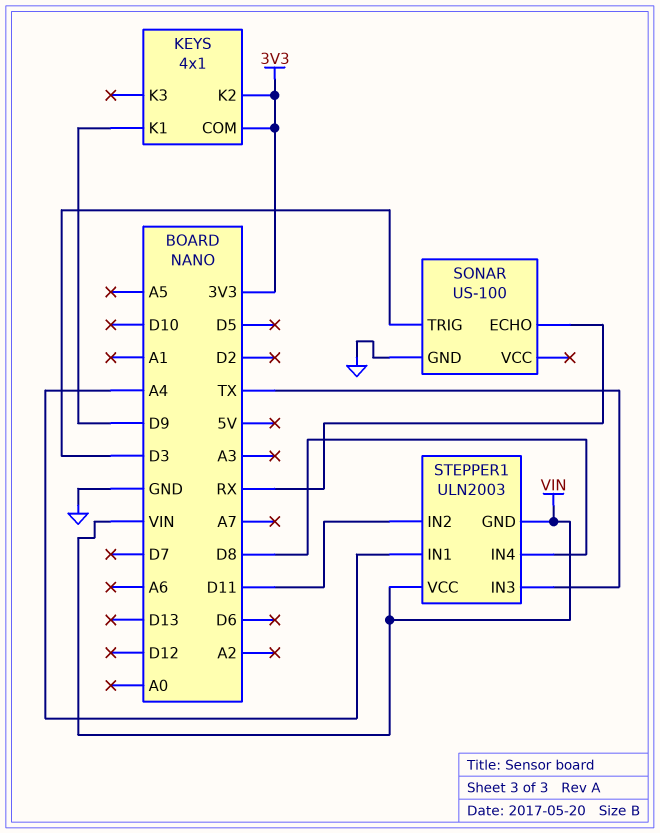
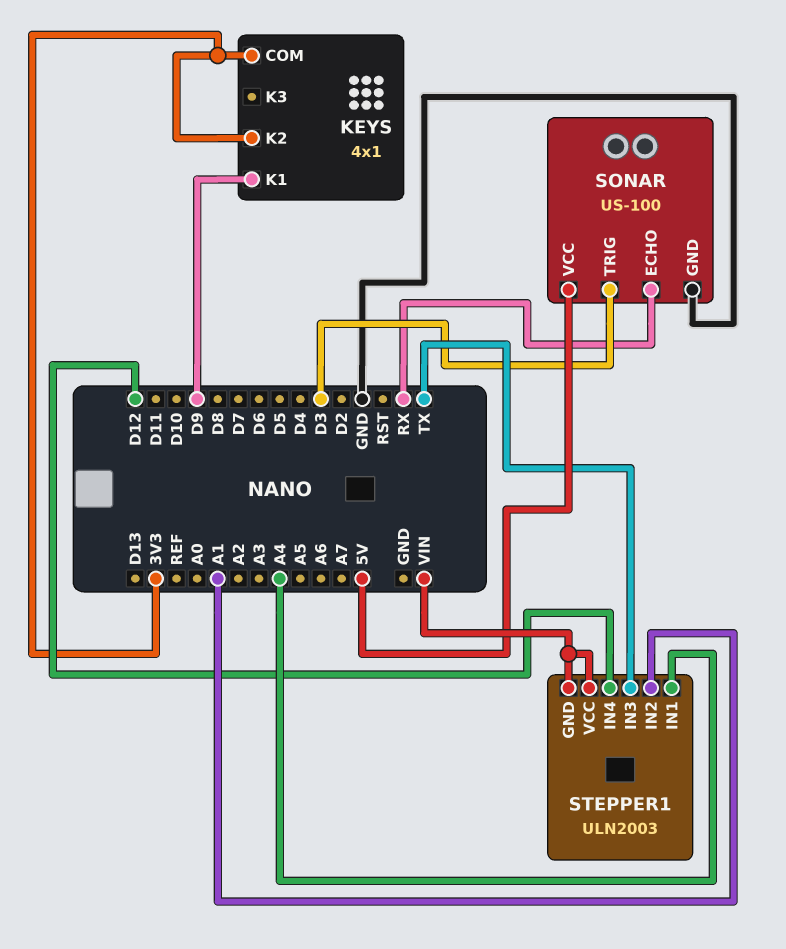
SONAR pin VCC: none -> 5V
STEPPER1 pin IN2: D11 -> A1
STEPPER1 pin IN4: D8 -> D12

